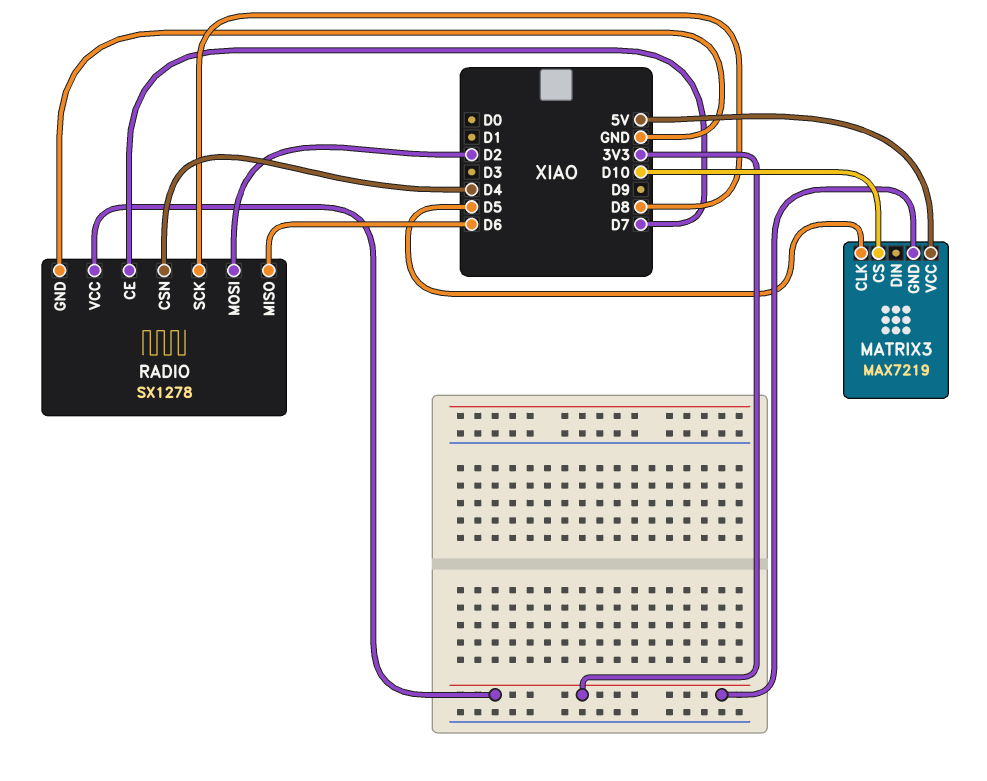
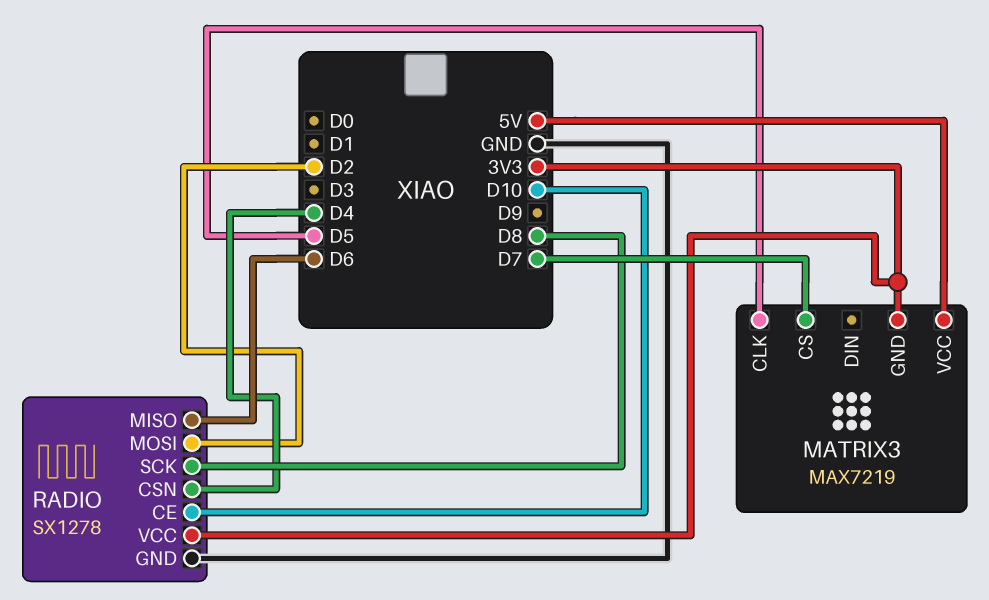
MATRIX3 pin CS: D10 -> D7
RADIO pin CE: D7 -> D10

